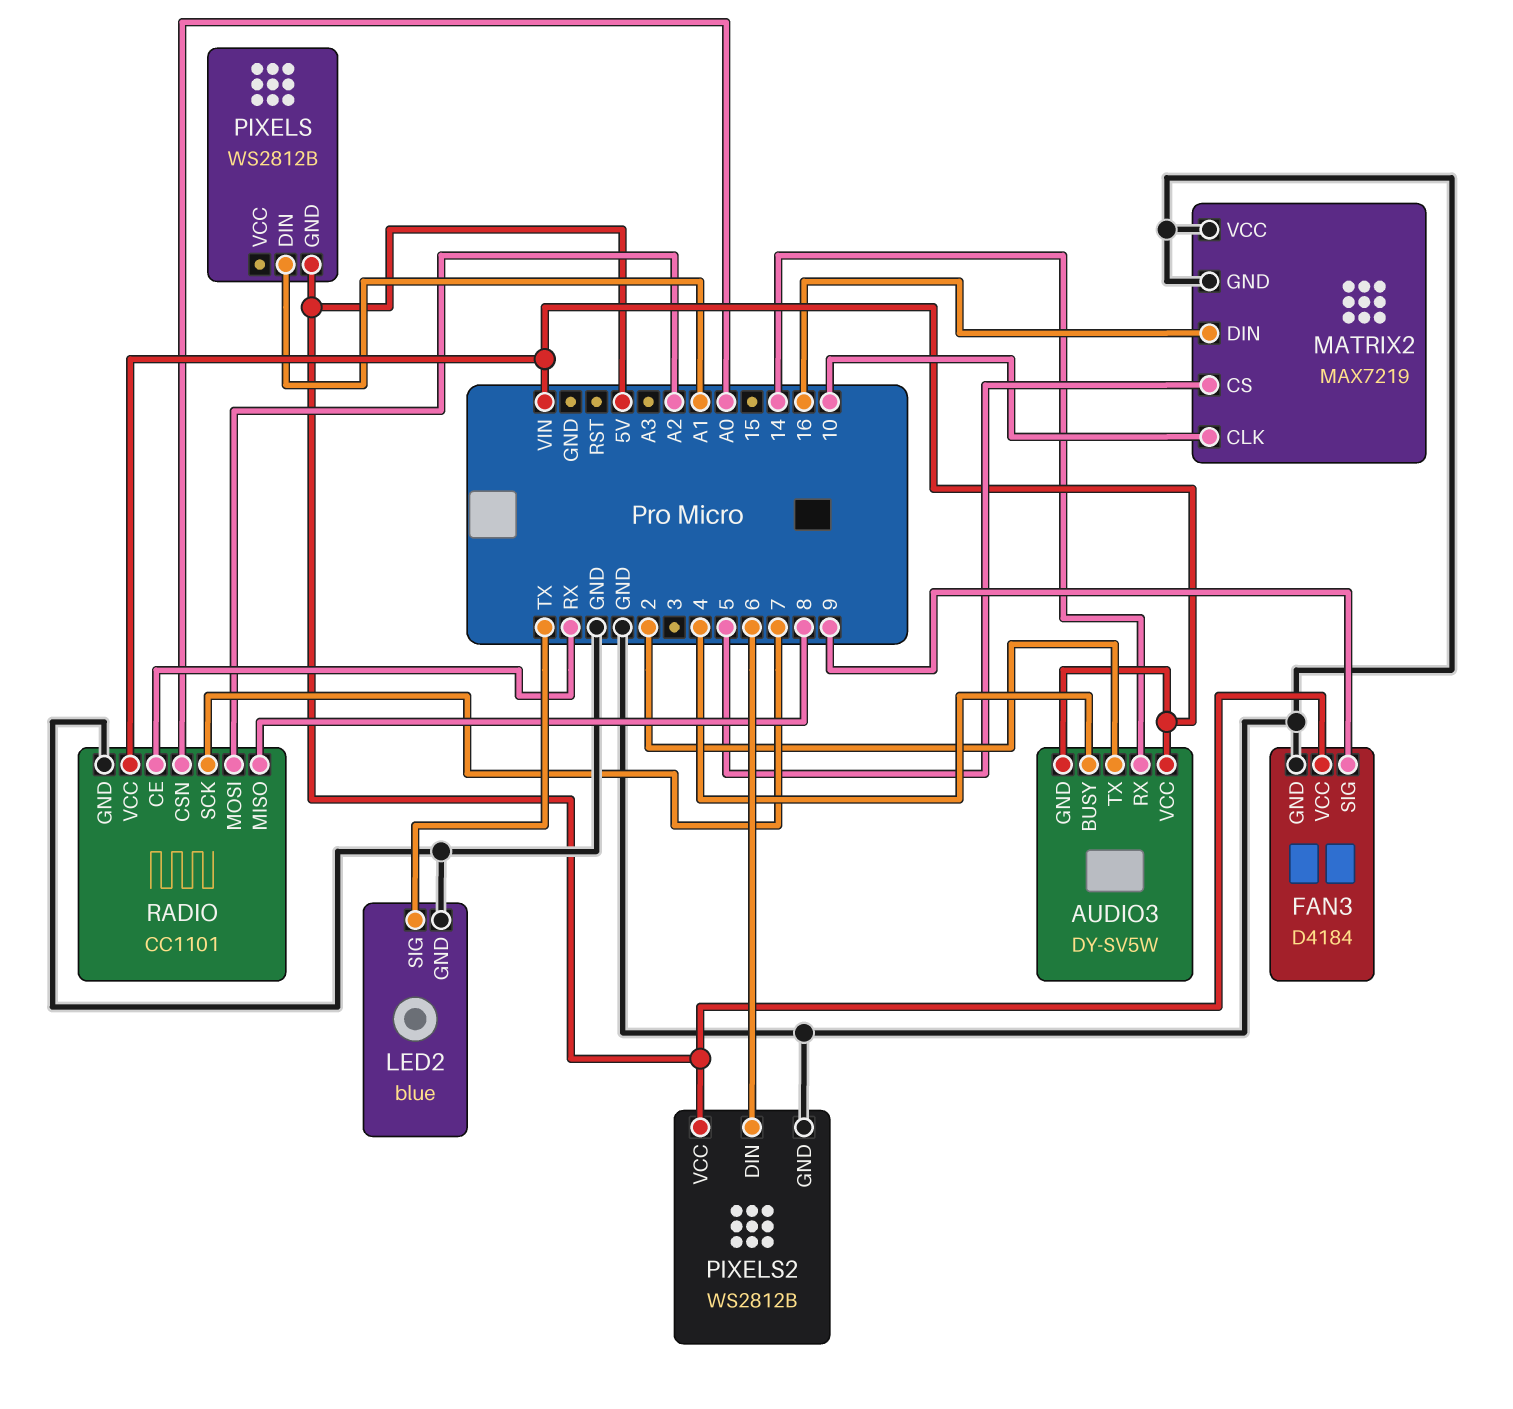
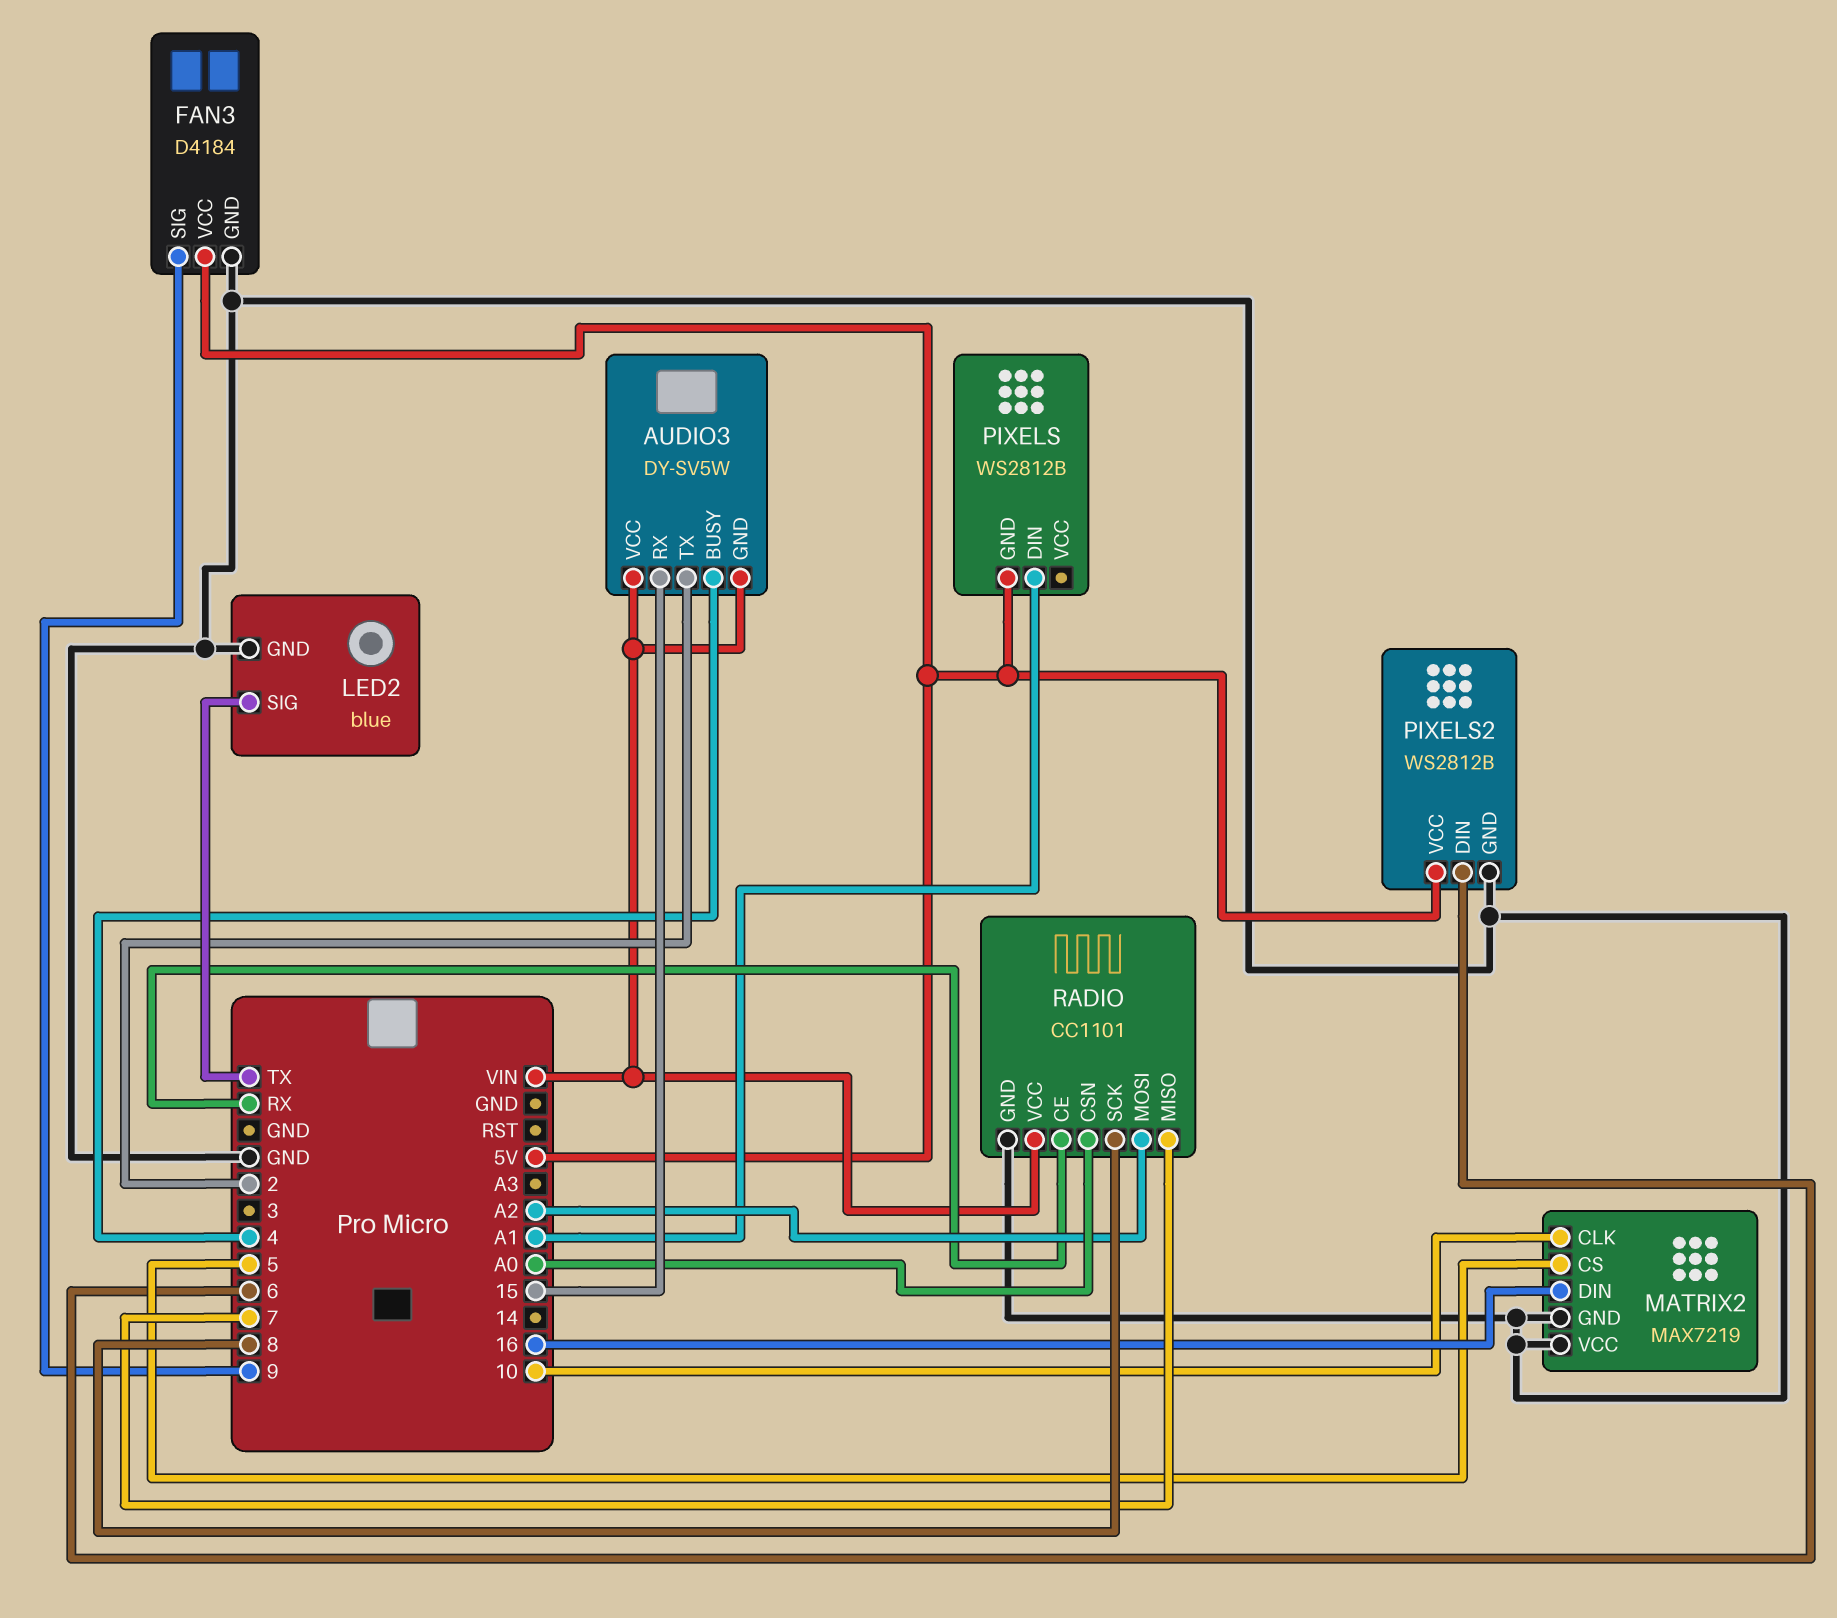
AUDIO3 pin RX: 14 -> 15
RADIO pin MISO: 8 -> 7
RADIO pin SCK: 7 -> 8

